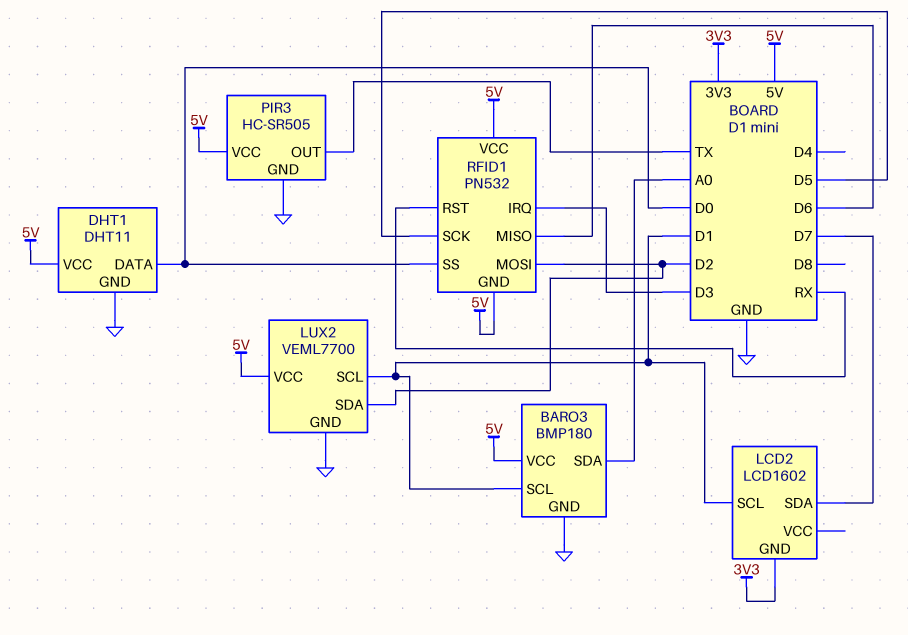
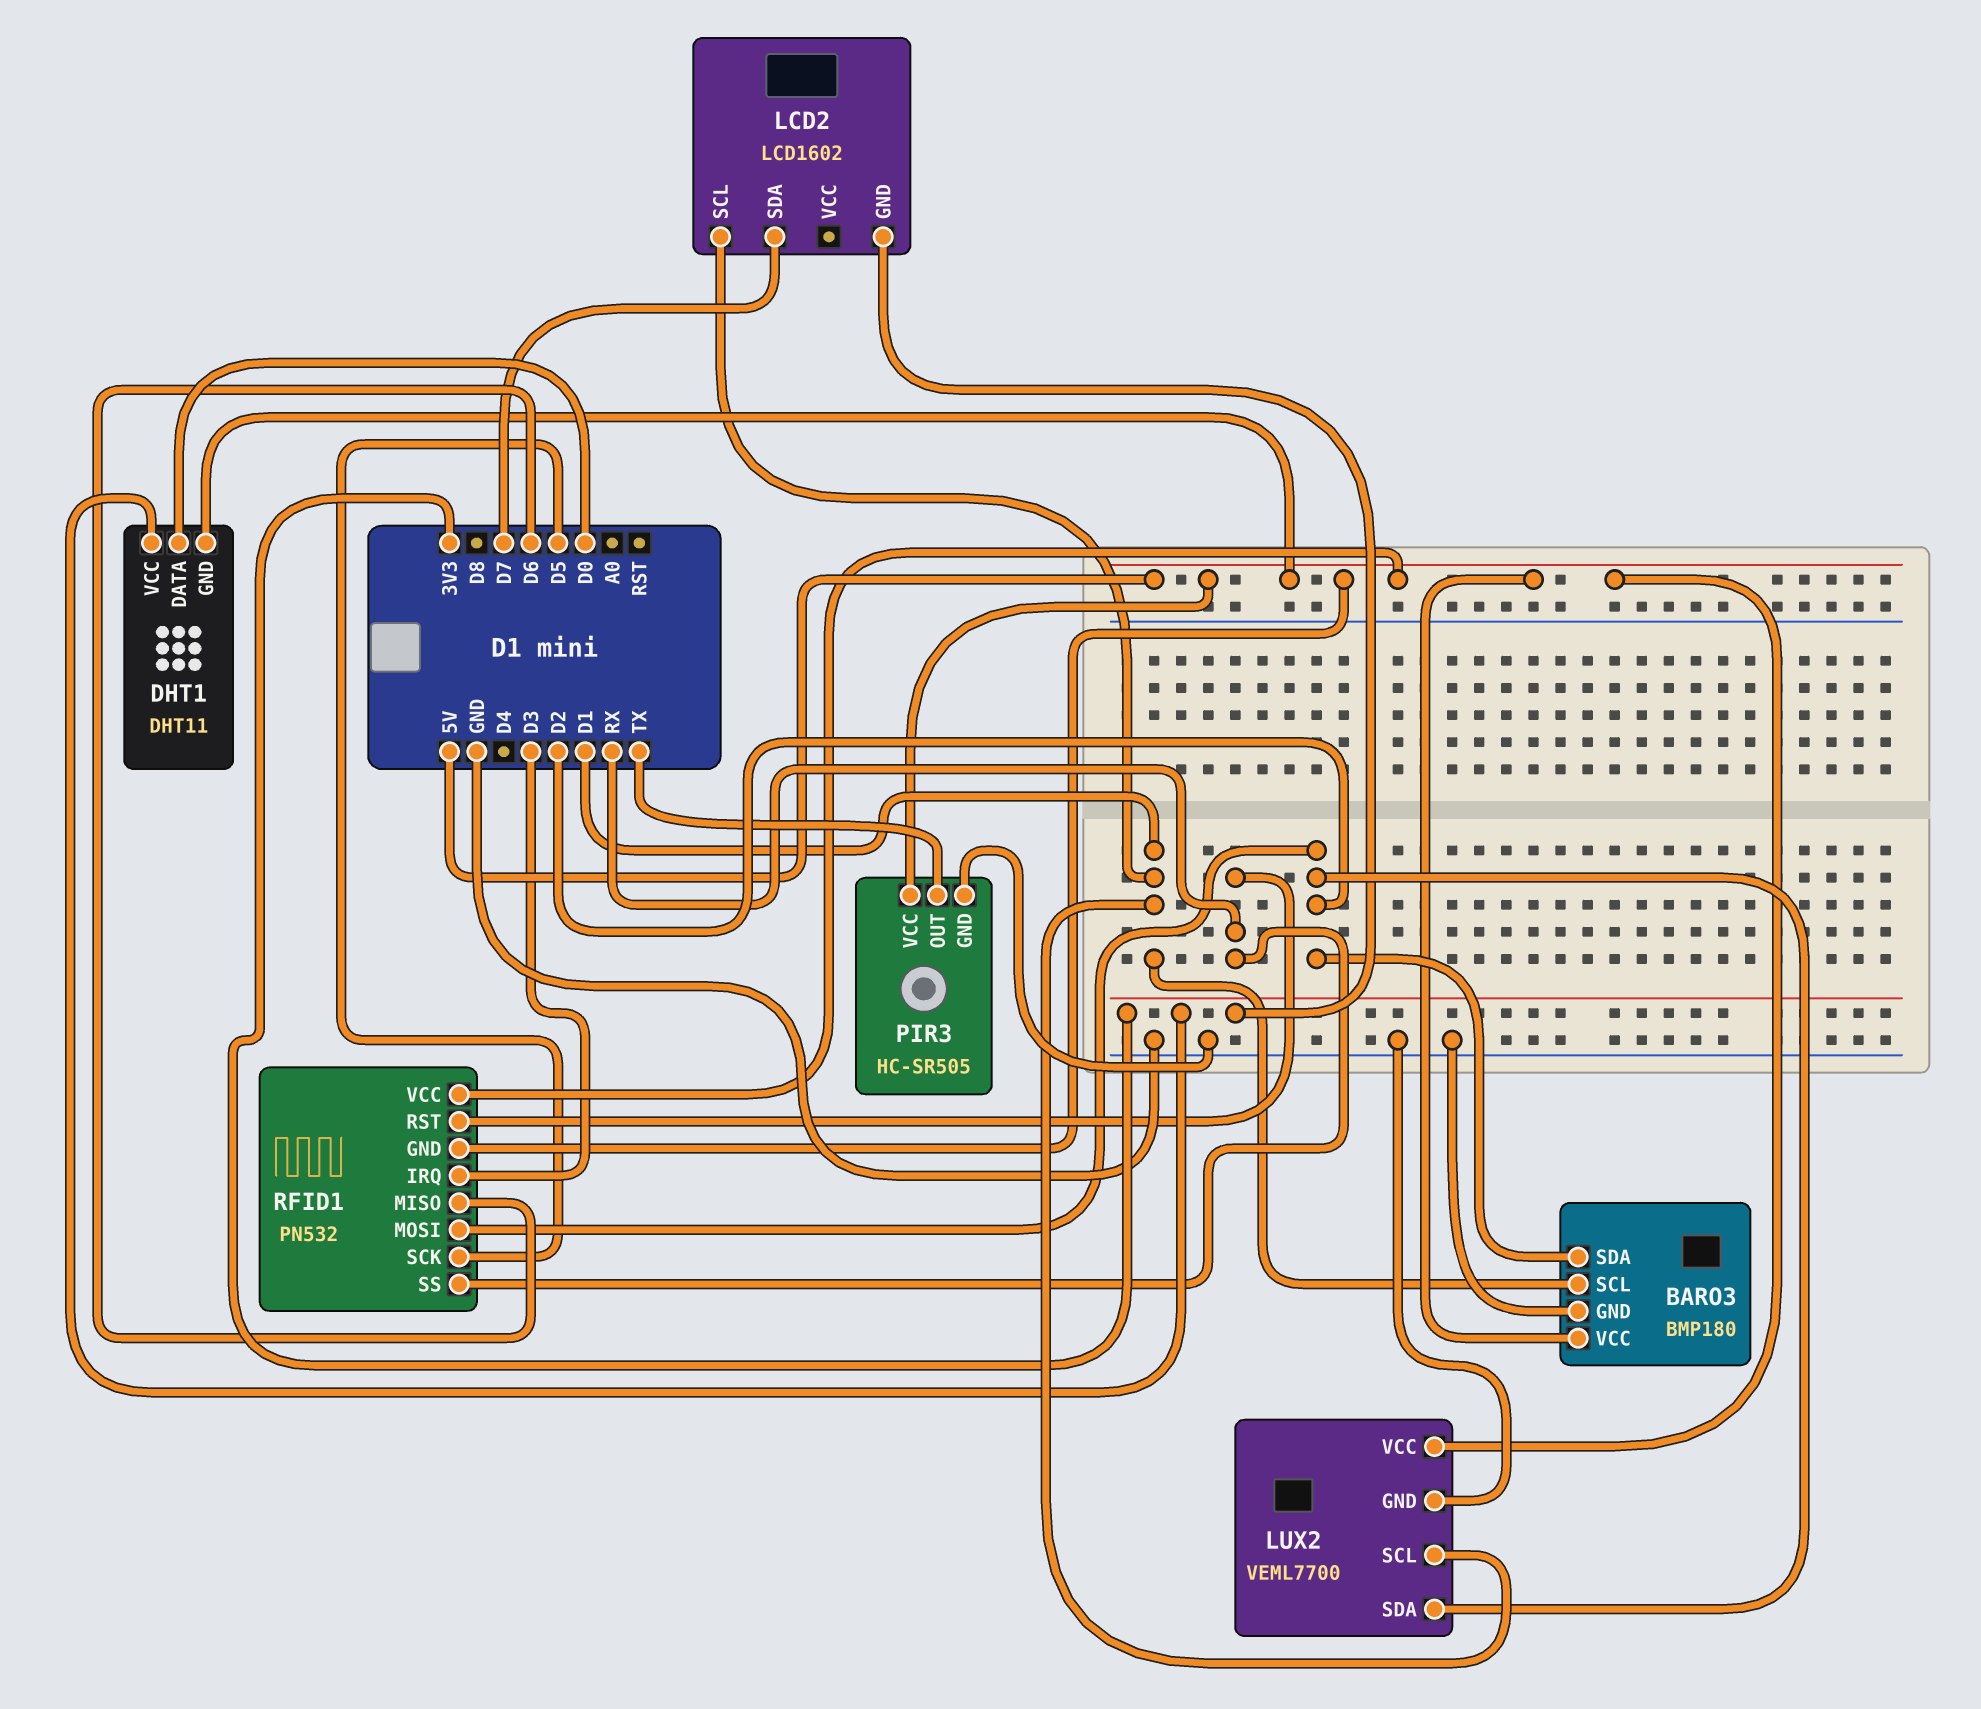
BARO3 pin SDA: A0 -> D2
DHT1 pin GND: GND -> 5V
DHT1 pin VCC: 5V -> 3V3
RFID1 pin SS: D0 -> RX

